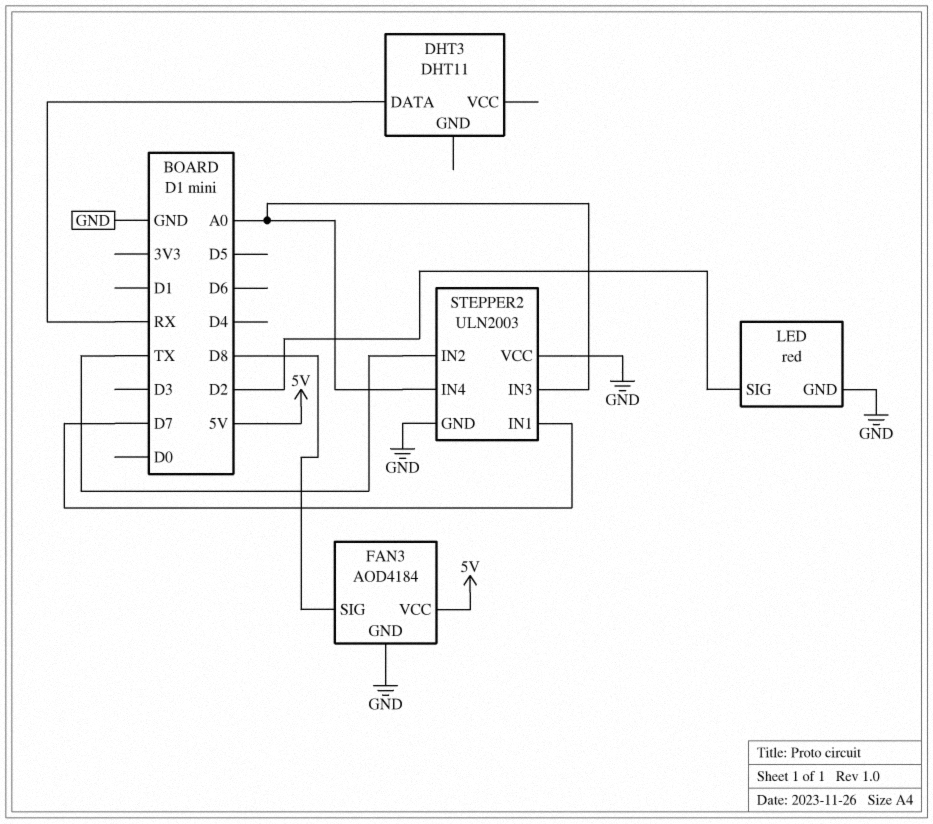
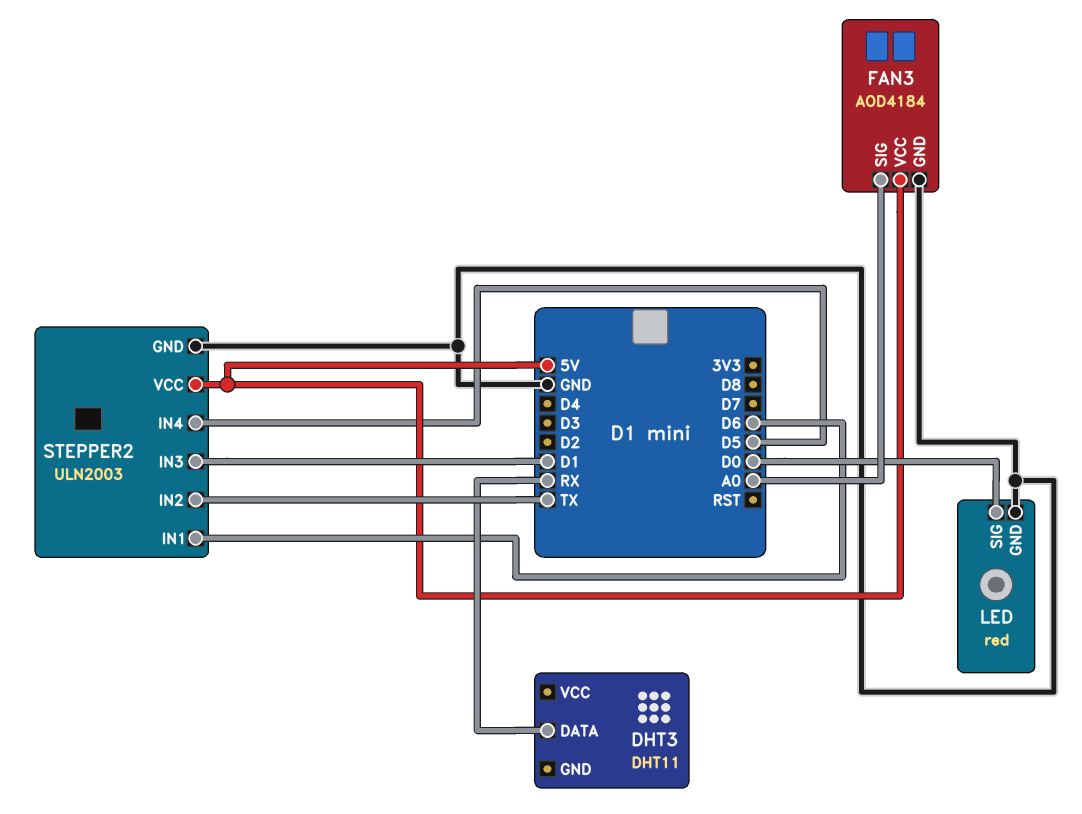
FAN3 pin SIG: D8 -> A0
LED pin SIG: D2 -> D0
STEPPER2 pin IN1: D7 -> D6
STEPPER2 pin IN3: A0 -> D1
STEPPER2 pin IN4: A0 -> D5
STEPPER2 pin VCC: GND -> 5V

